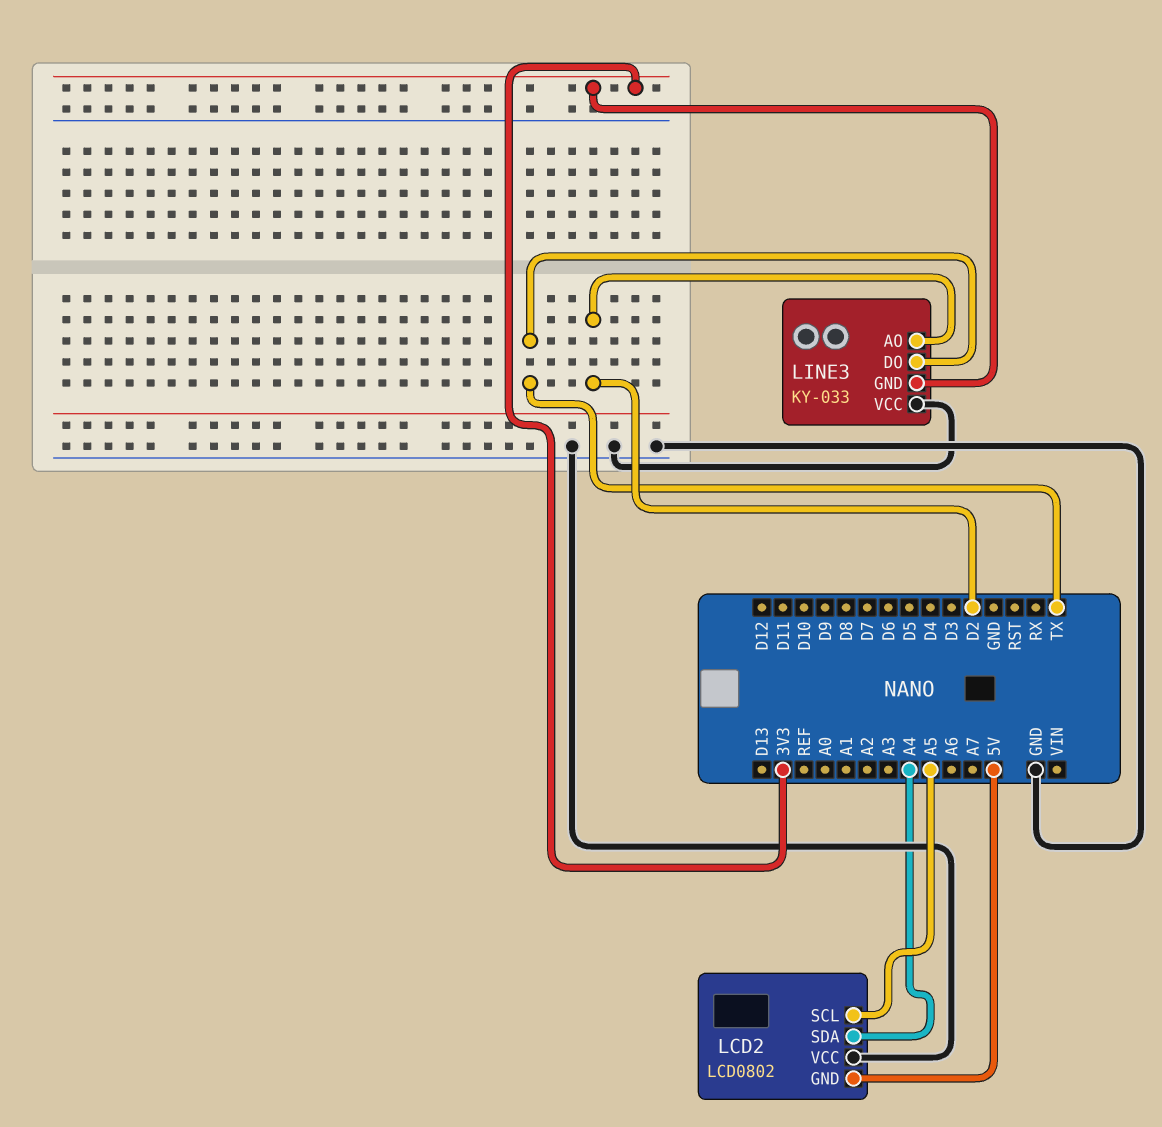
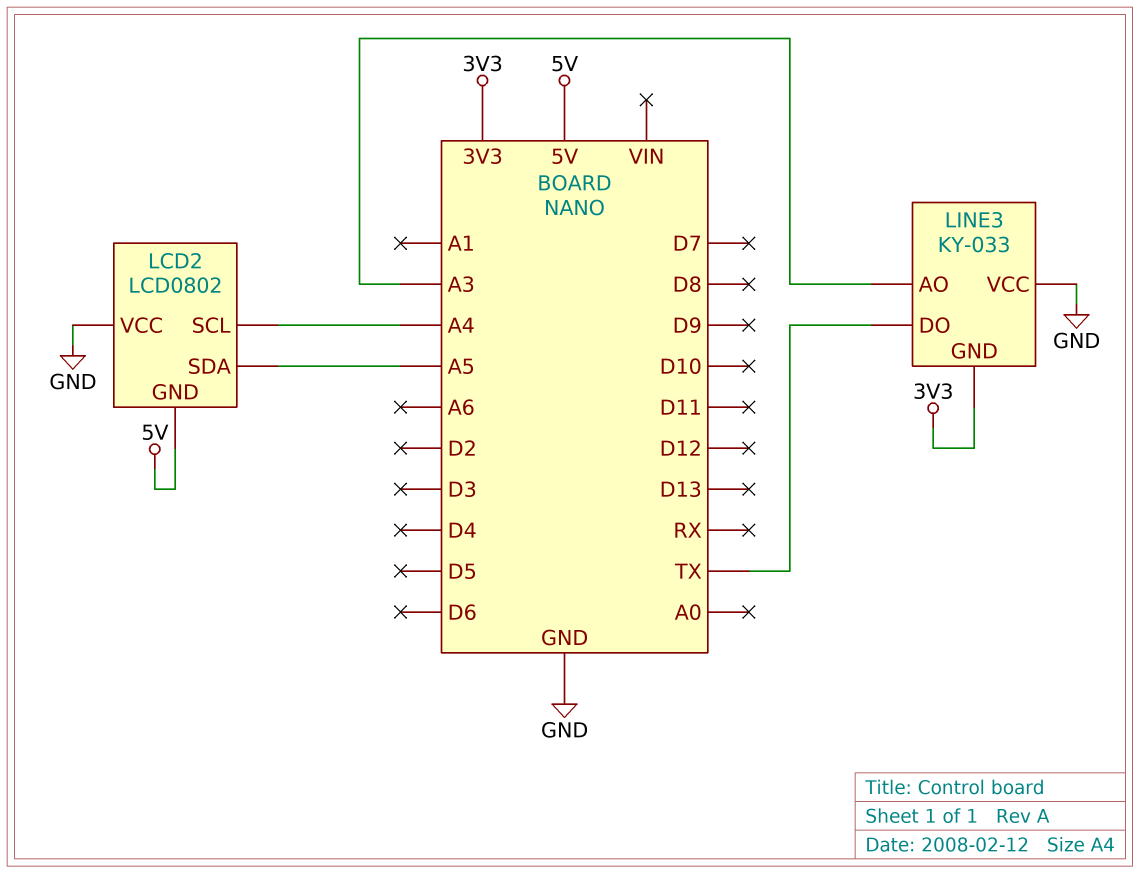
LCD2 pin SCL: A5 -> A4
LCD2 pin SDA: A4 -> A5
LINE3 pin AO: D2 -> A3

